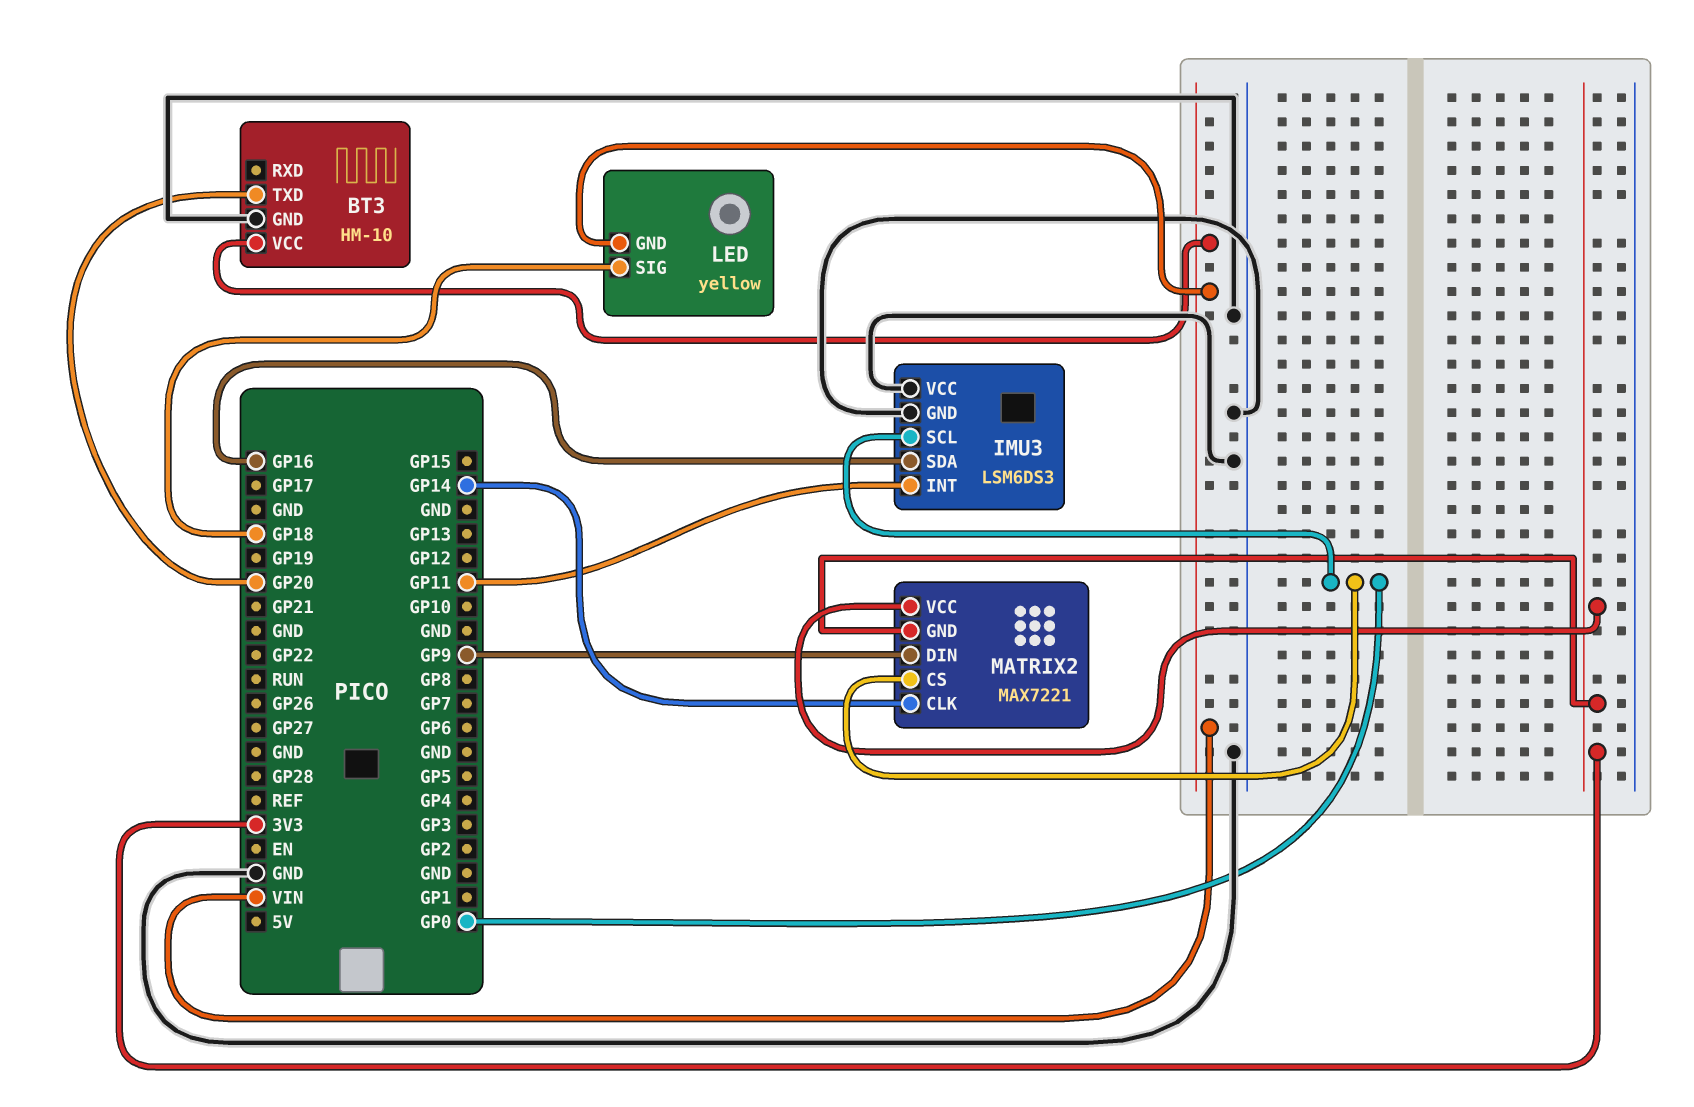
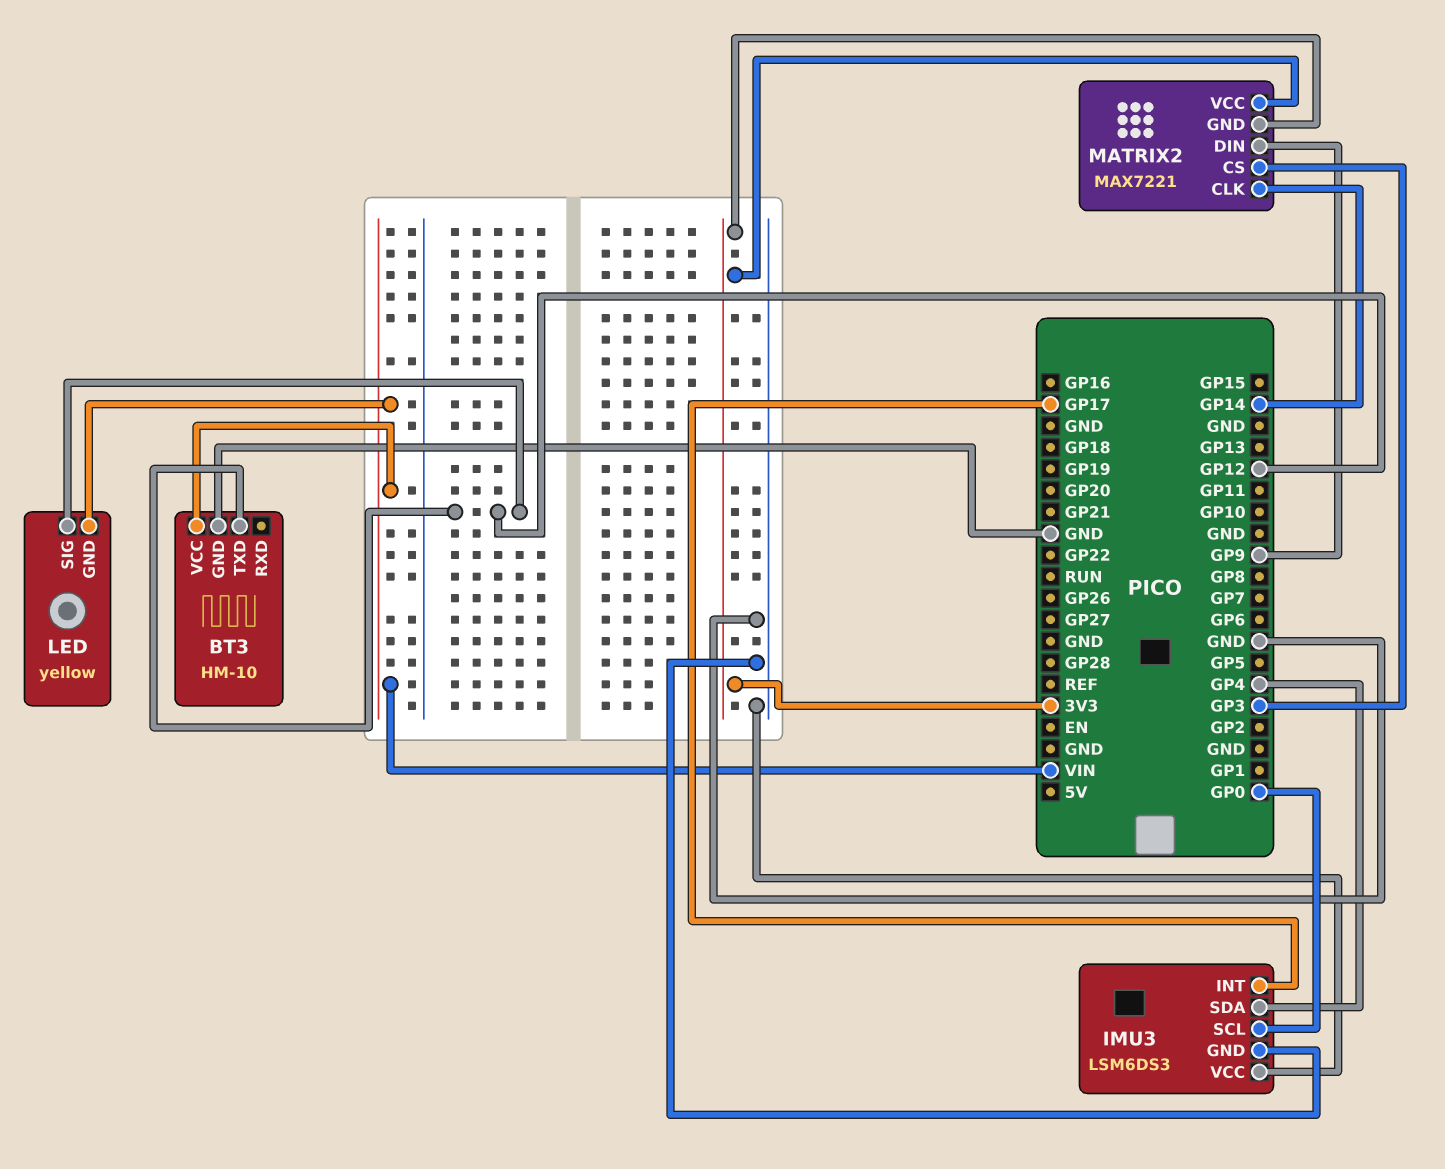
BT3 pin TXD: GP20 -> GP12
IMU3 pin INT: GP11 -> GP17
IMU3 pin SDA: GP16 -> GP4
LED pin SIG: GP18 -> GP12
MATRIX2 pin CS: GP0 -> GP3

